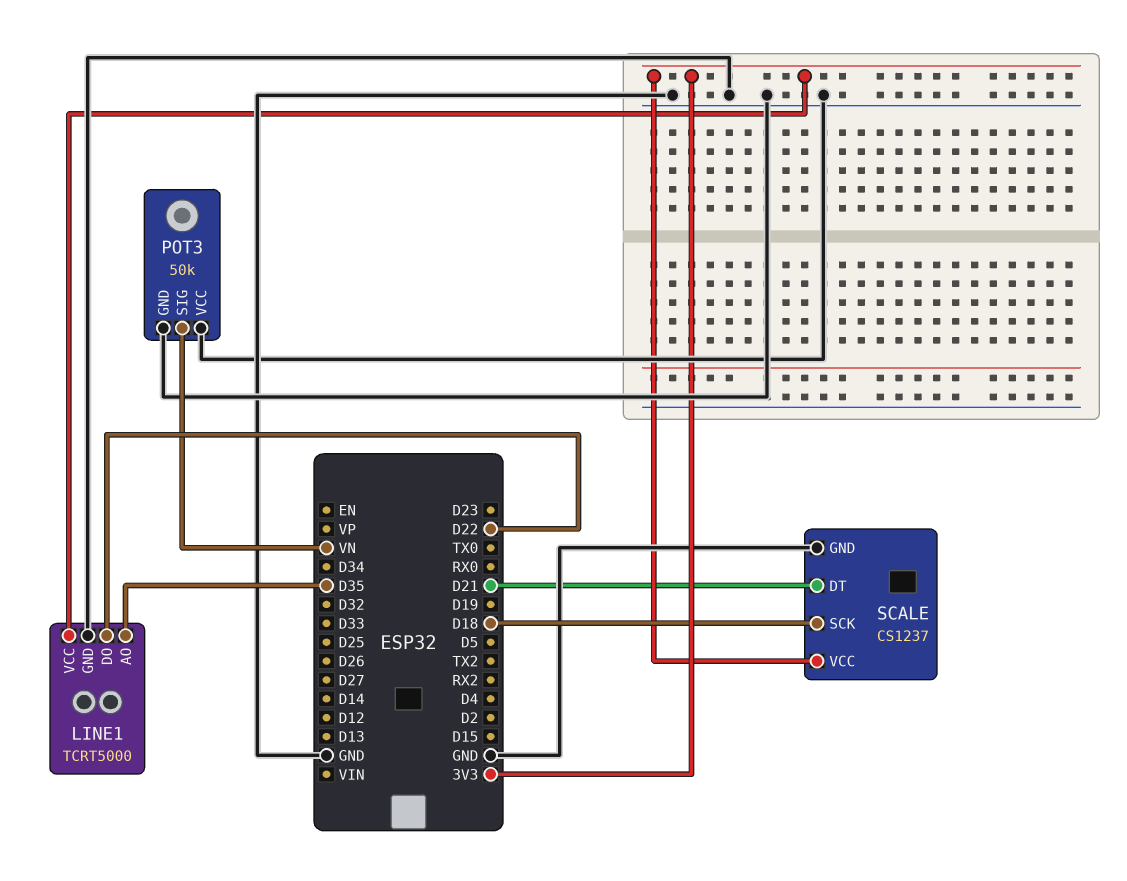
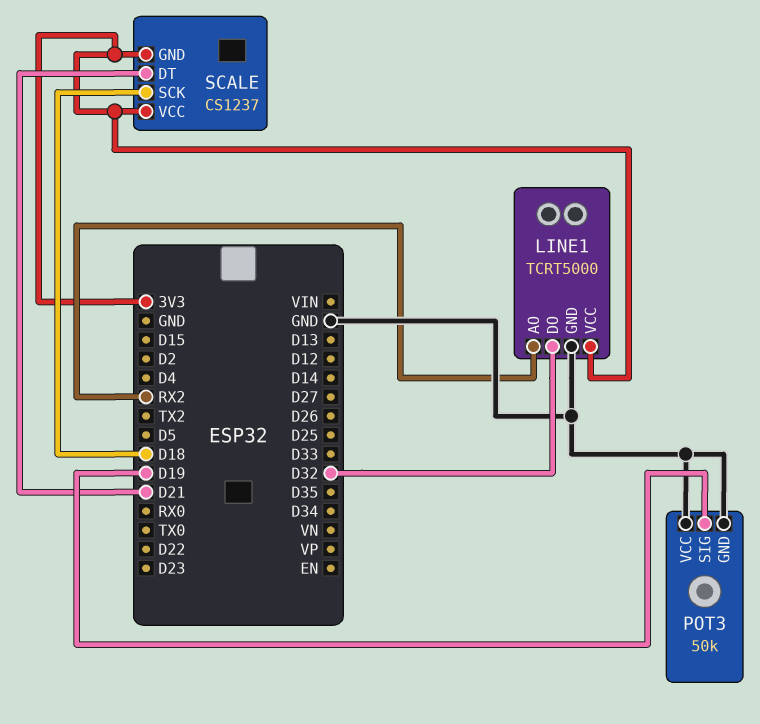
LINE1 pin AO: D35 -> RX2
LINE1 pin DO: D22 -> D32
POT3 pin SIG: VN -> D19
SCALE pin GND: GND -> 3V3

